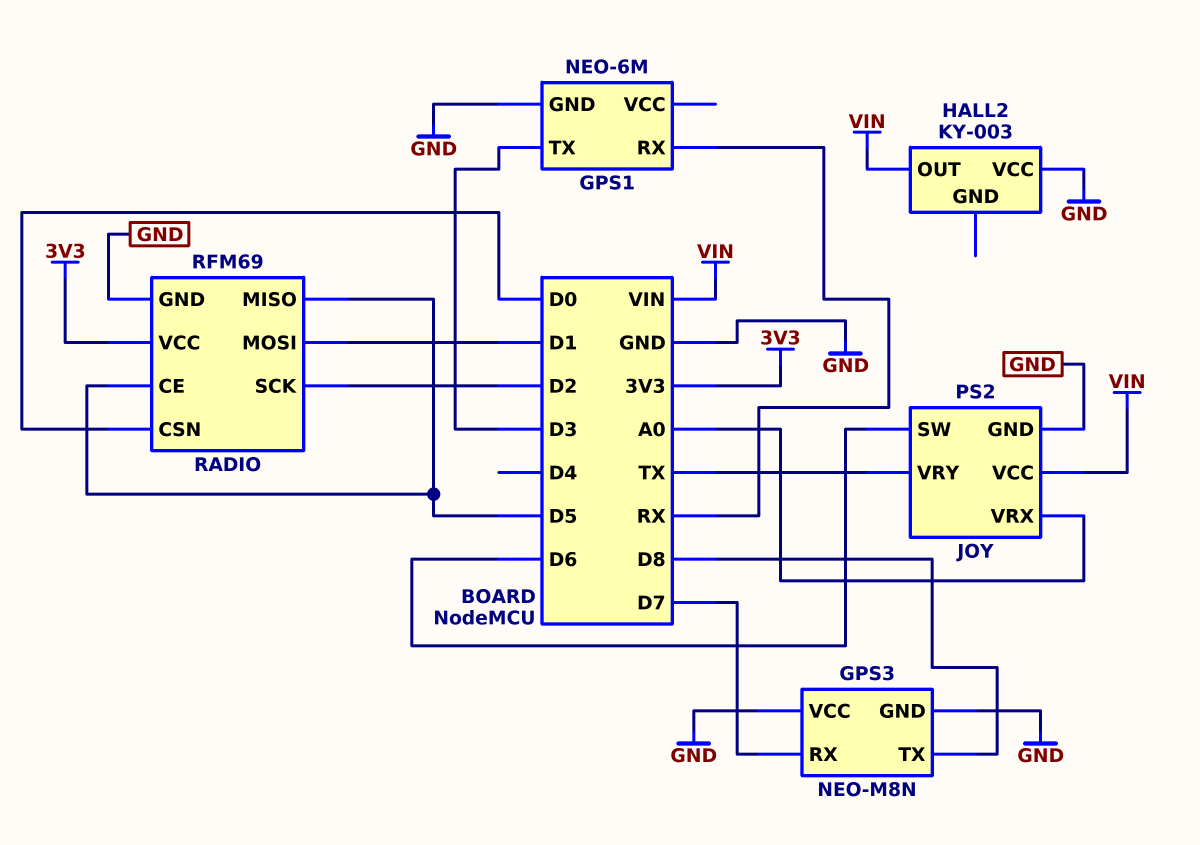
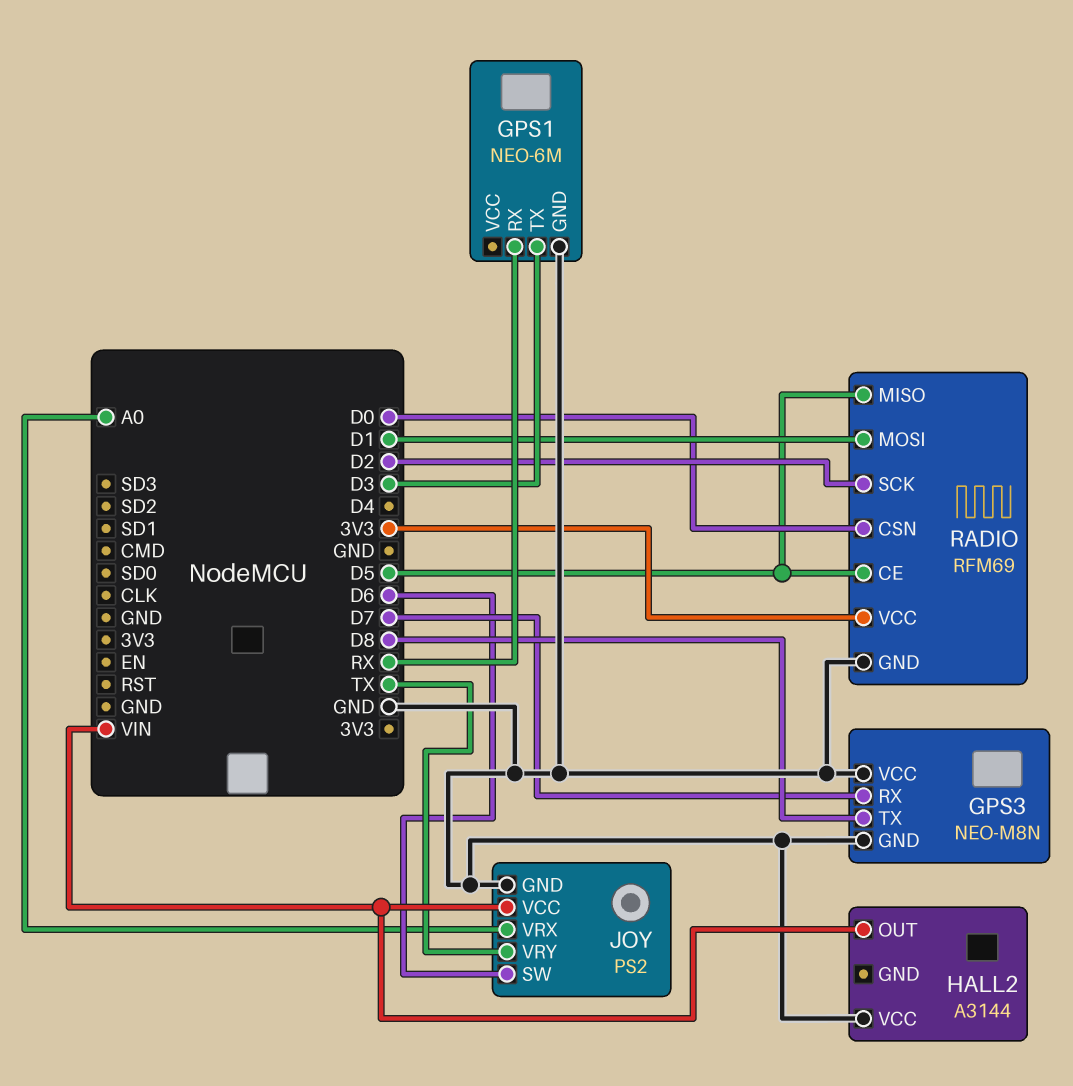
HALL2: KY-003 -> A3144

